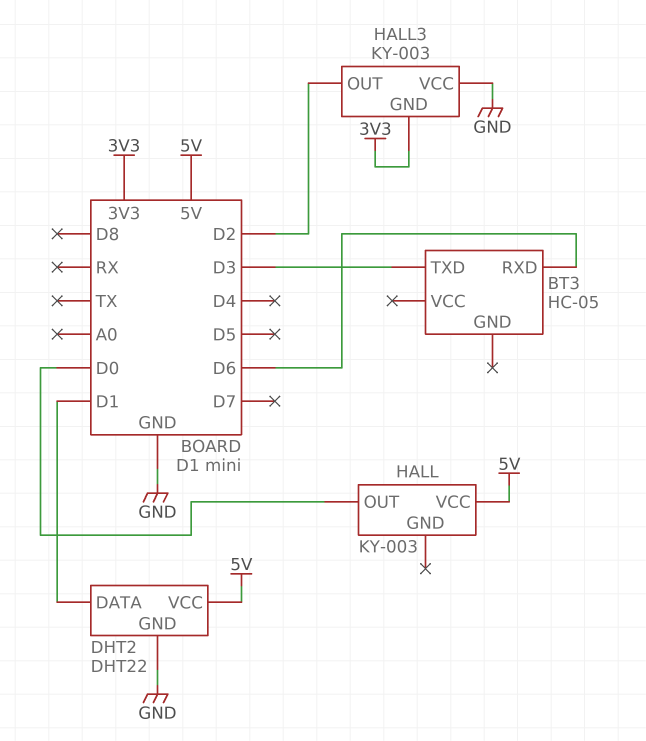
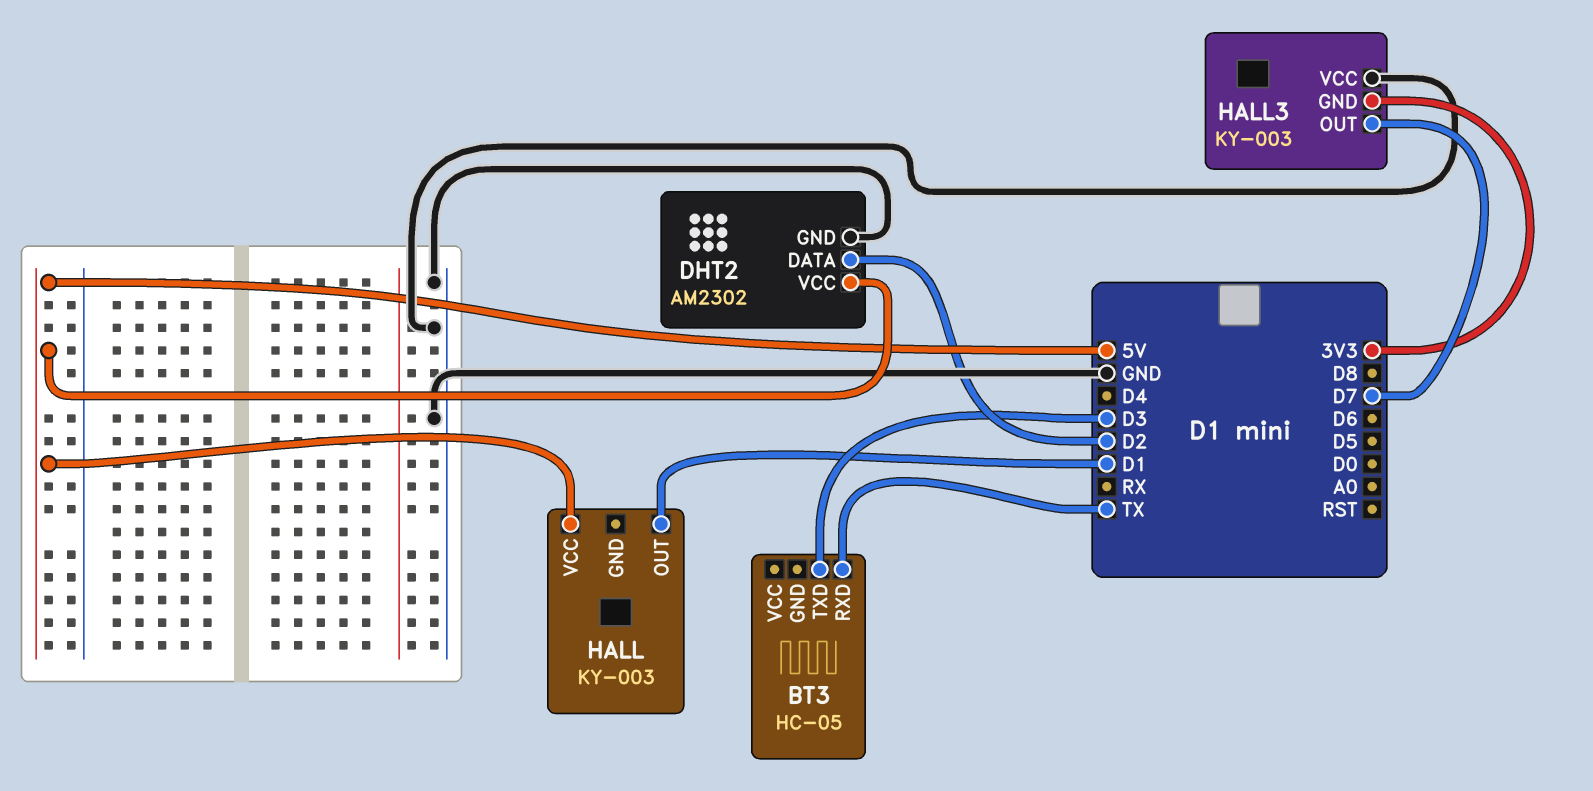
BT3 pin RXD: D6 -> TX
DHT2: DHT22 -> AM2302
DHT2 pin DATA: D1 -> D2
HALL pin OUT: D0 -> D1
HALL3 pin OUT: D2 -> D7

